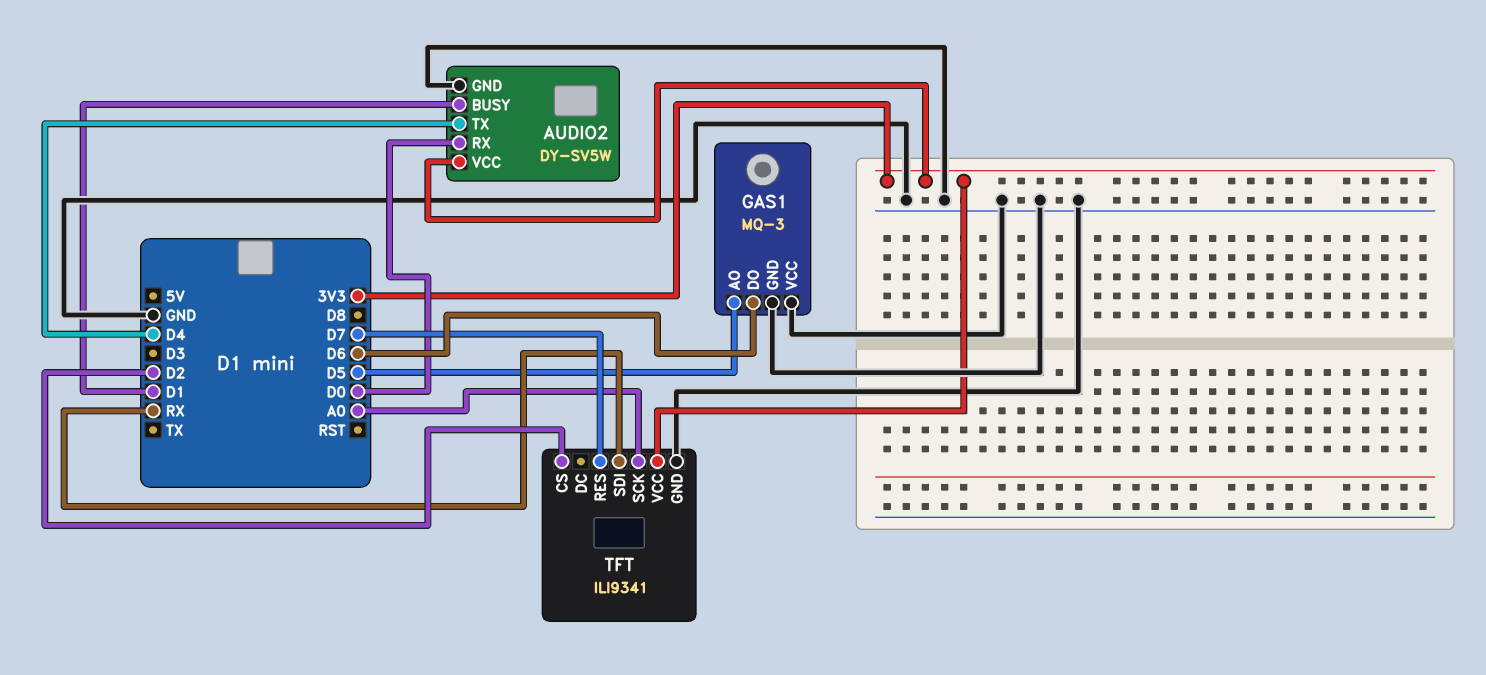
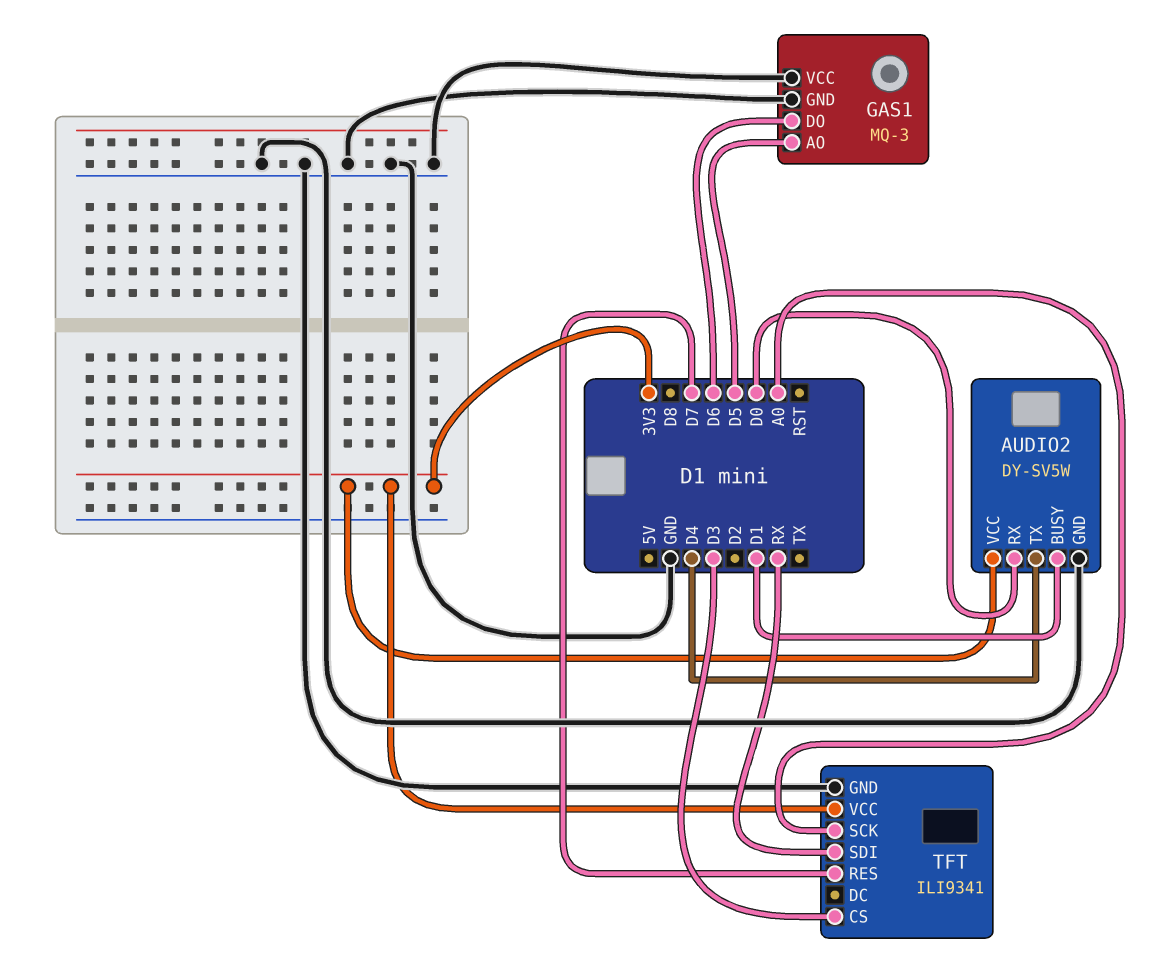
TFT pin CS: D2 -> D3

